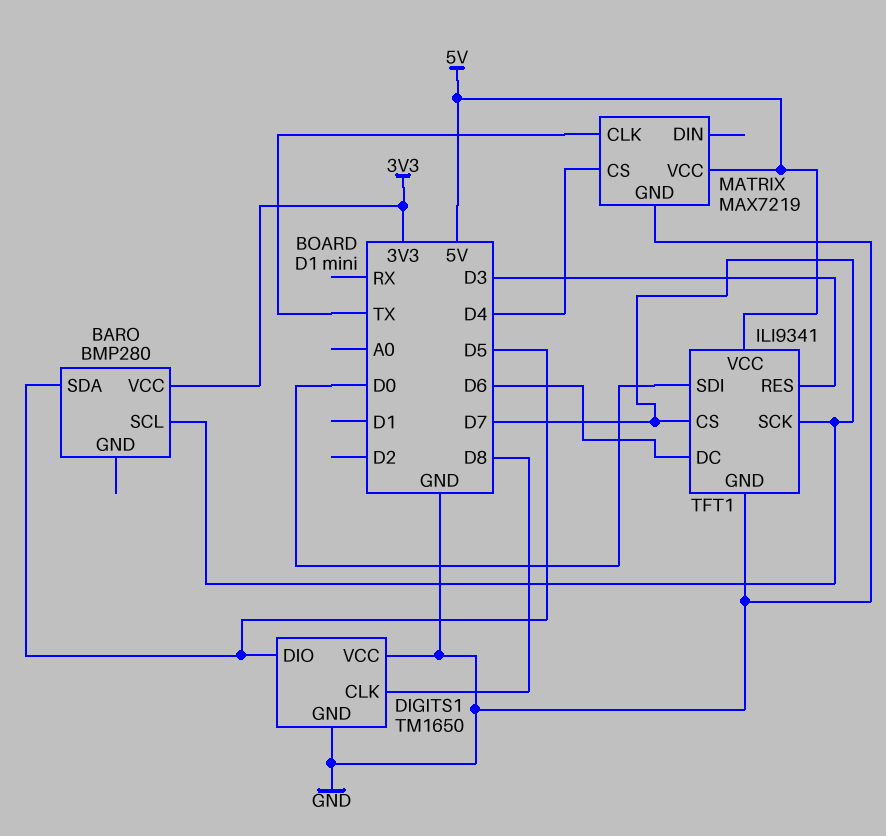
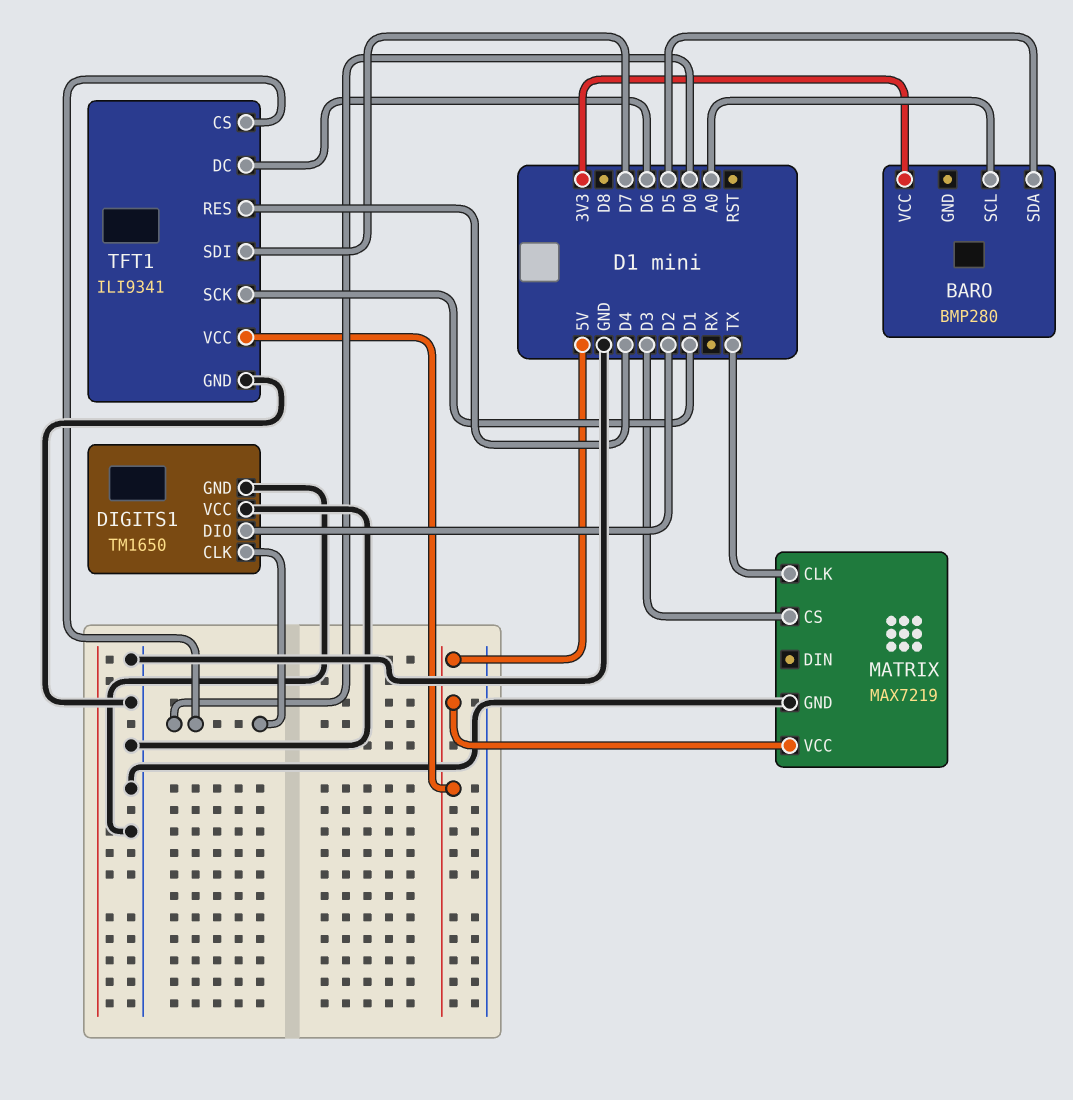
BARO pin SCL: D7 -> A0
DIGITS1 pin CLK: D8 -> D0
DIGITS1 pin DIO: D5 -> D2
MATRIX pin CS: D4 -> D3
TFT1 pin CS: D7 -> D0
TFT1 pin RES: D3 -> D4
TFT1 pin SCK: D7 -> D1
TFT1 pin SDI: D0 -> D7

